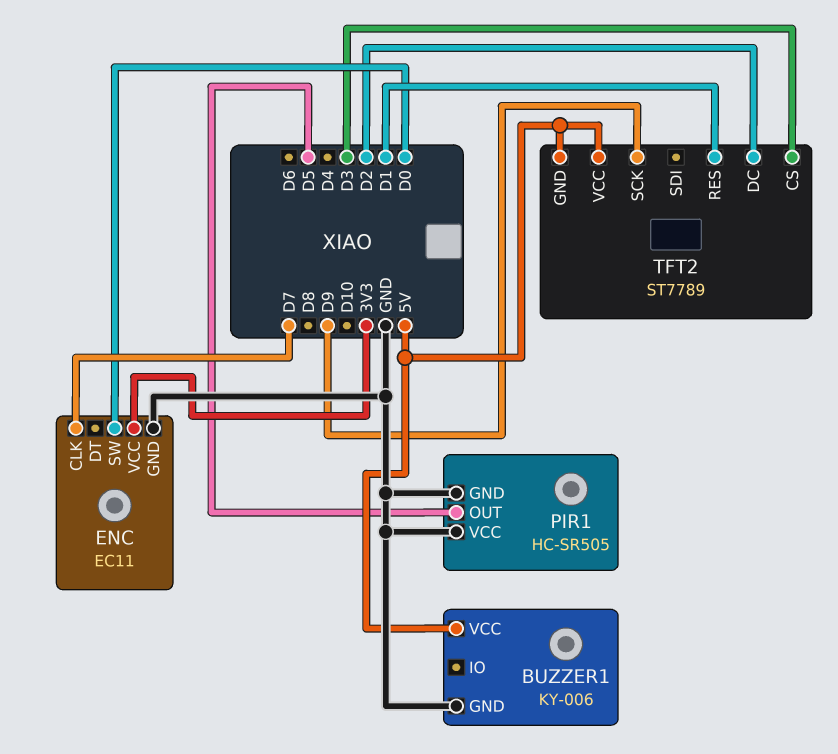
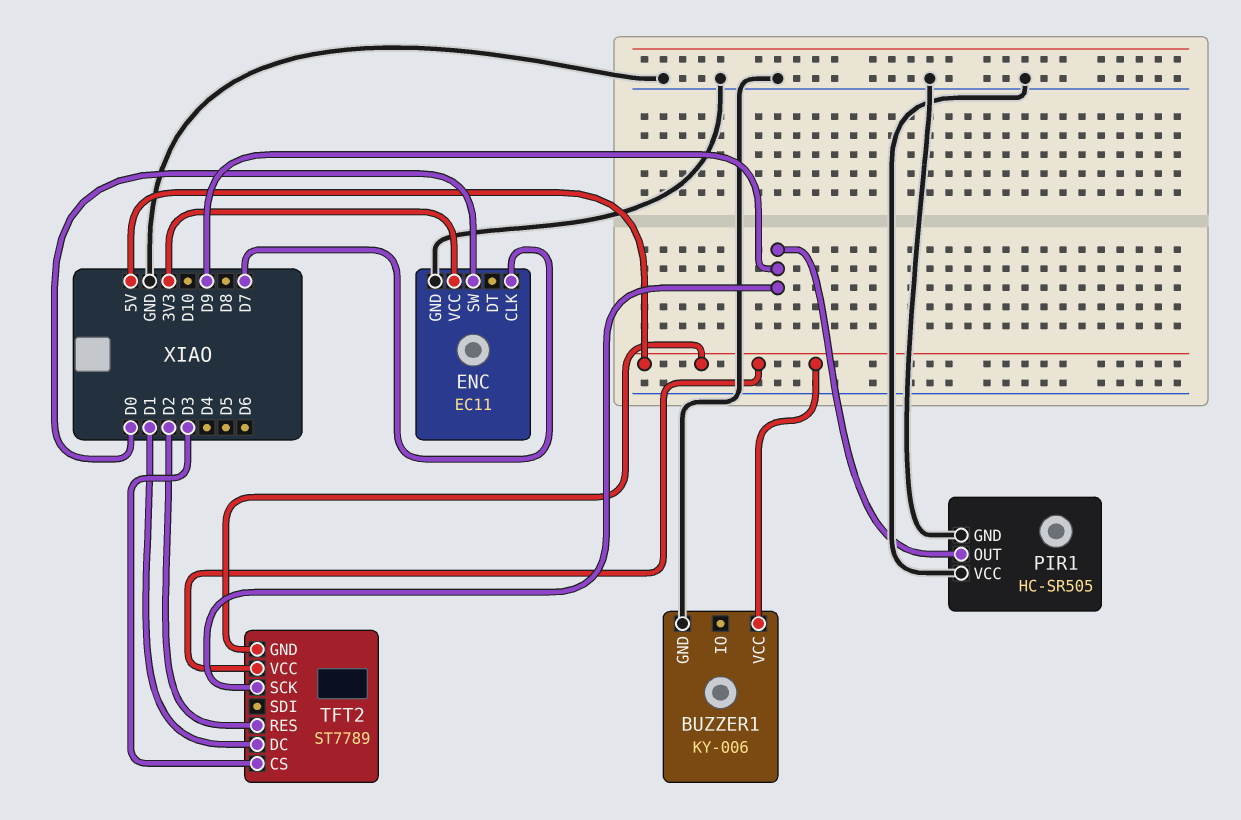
PIR1 pin OUT: D5 -> D9
TFT2 pin DC: D2 -> D1
TFT2 pin RES: D1 -> D2

